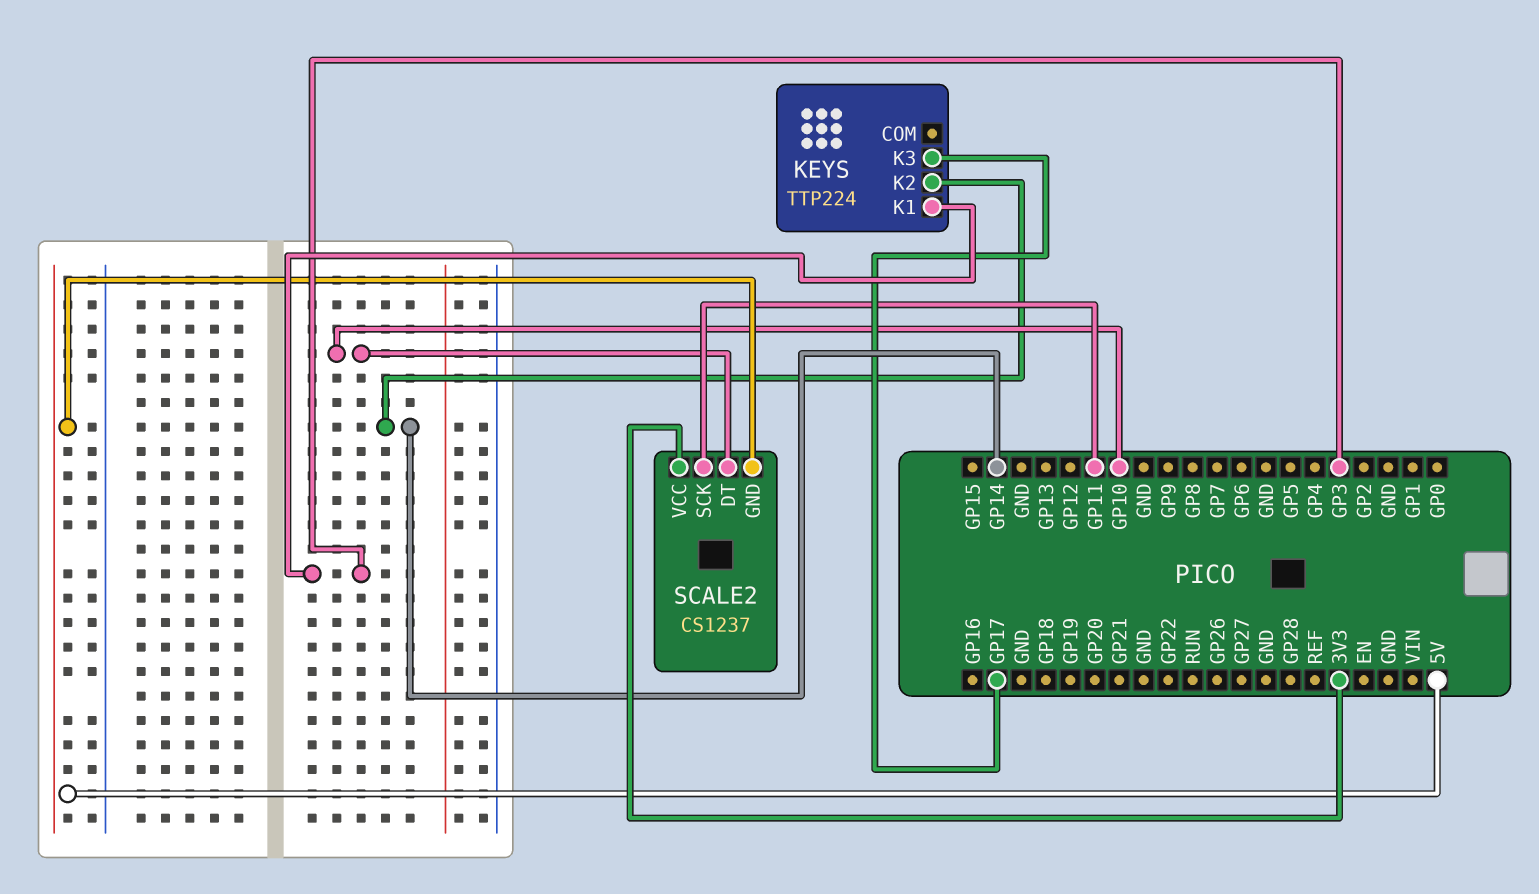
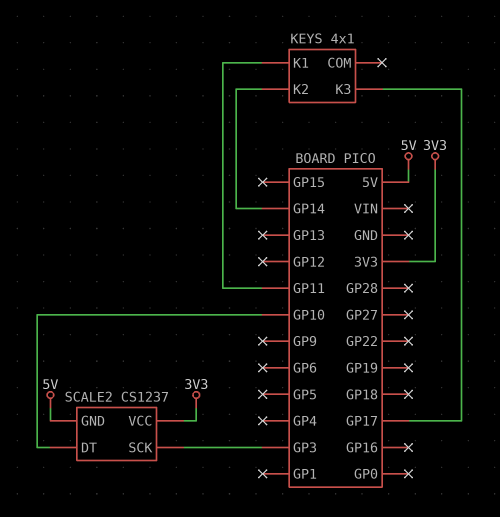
KEYS: TTP224 -> 4x1
KEYS pin K1: GP3 -> GP11
SCALE2 pin SCK: GP11 -> GP3

